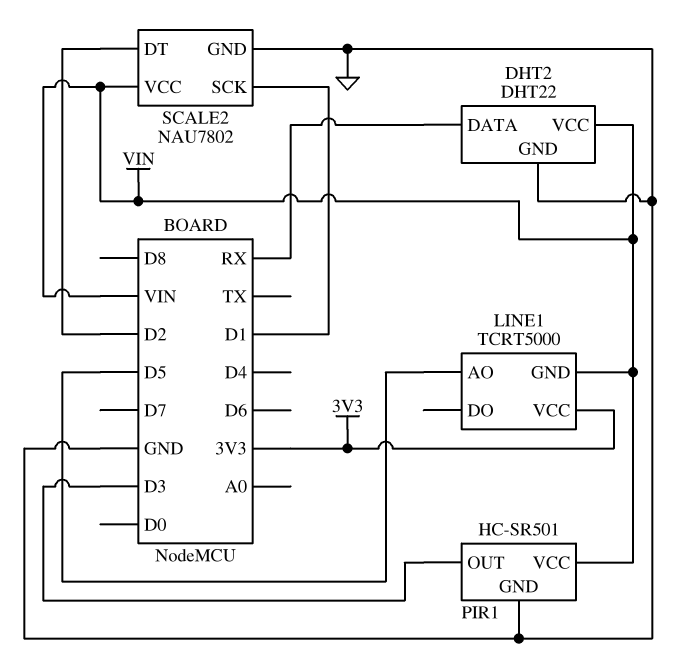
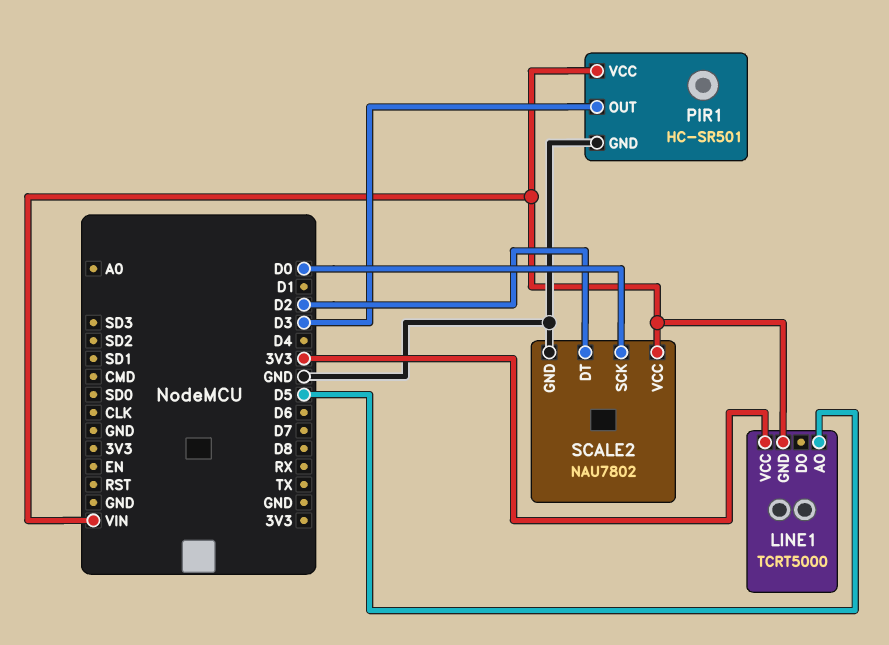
DHT2: DHT22 -> none
DHT2 pin DATA: RX -> none
DHT2 pin GND: GND -> none
DHT2 pin VCC: VIN -> none
SCALE2 pin SCK: D1 -> D0

